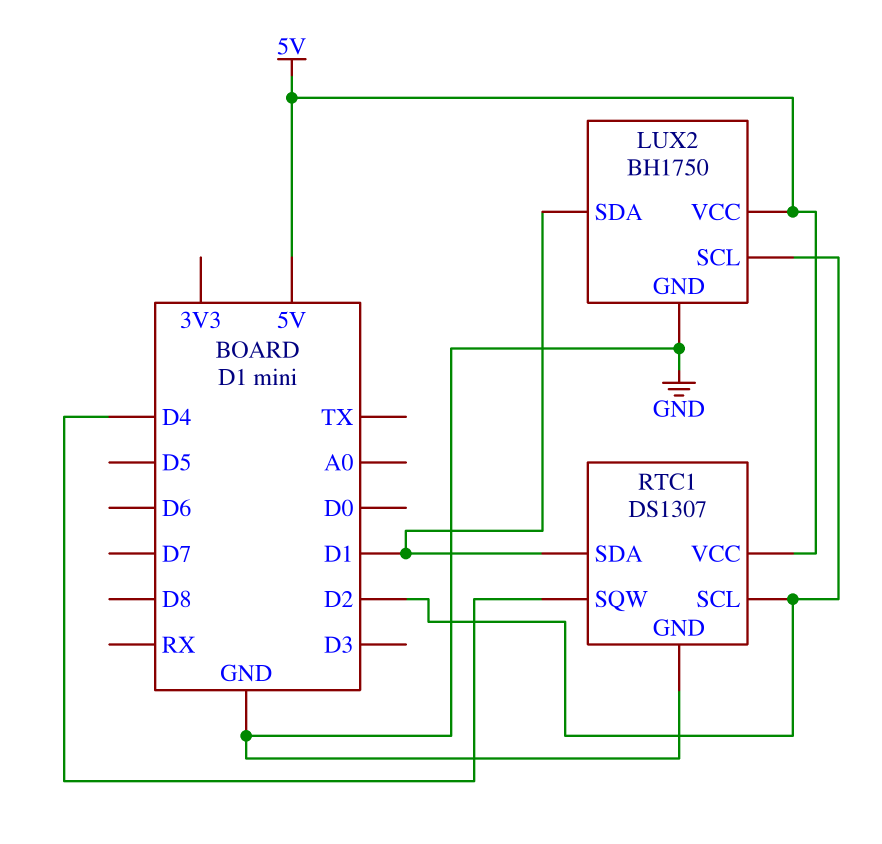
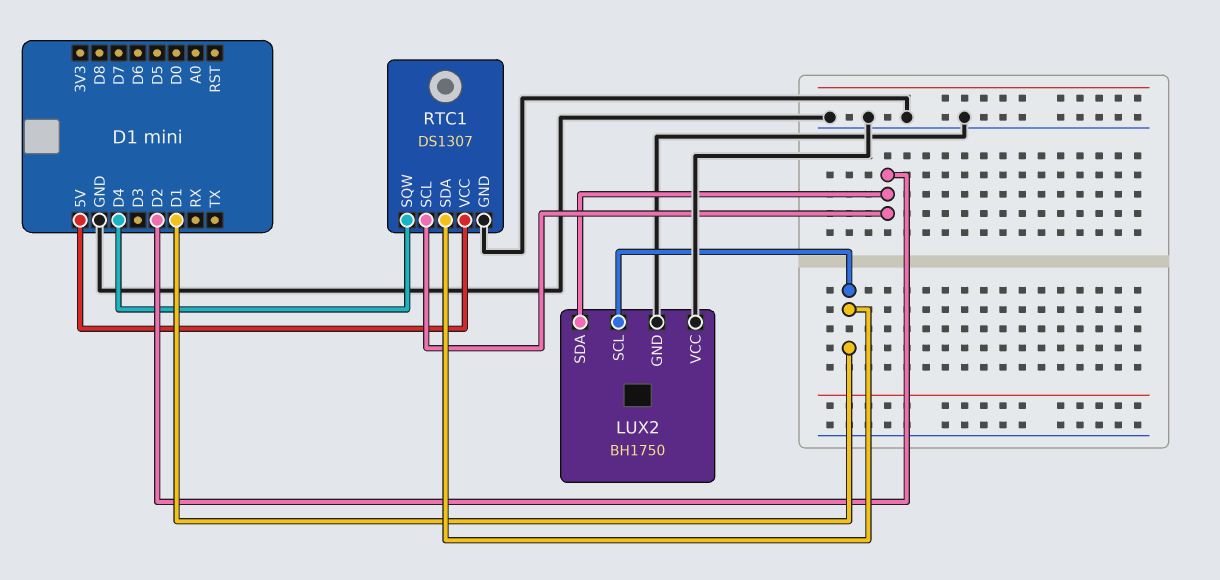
LUX2 pin SCL: D2 -> D1
LUX2 pin SDA: D1 -> D2
LUX2 pin VCC: 5V -> GND

